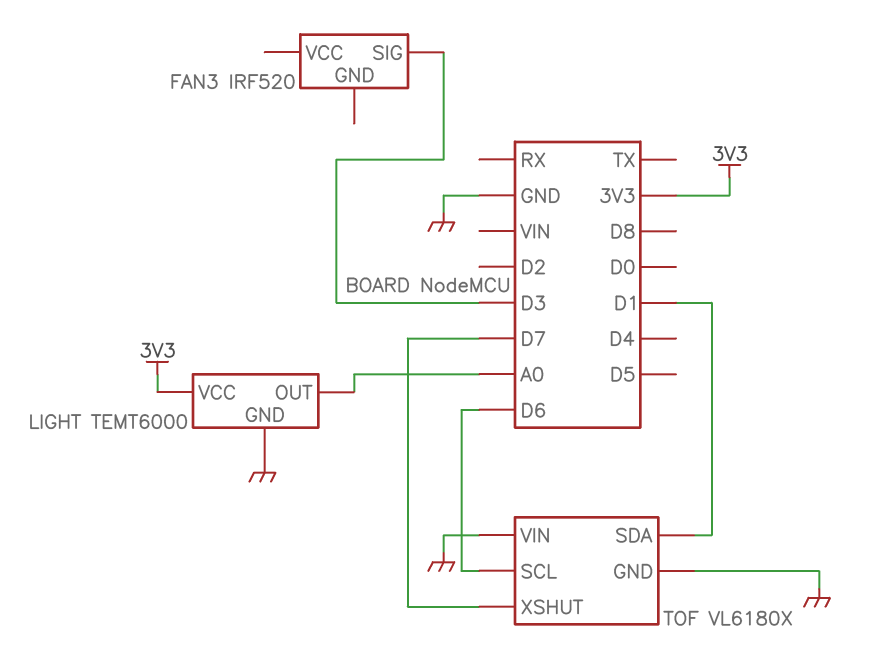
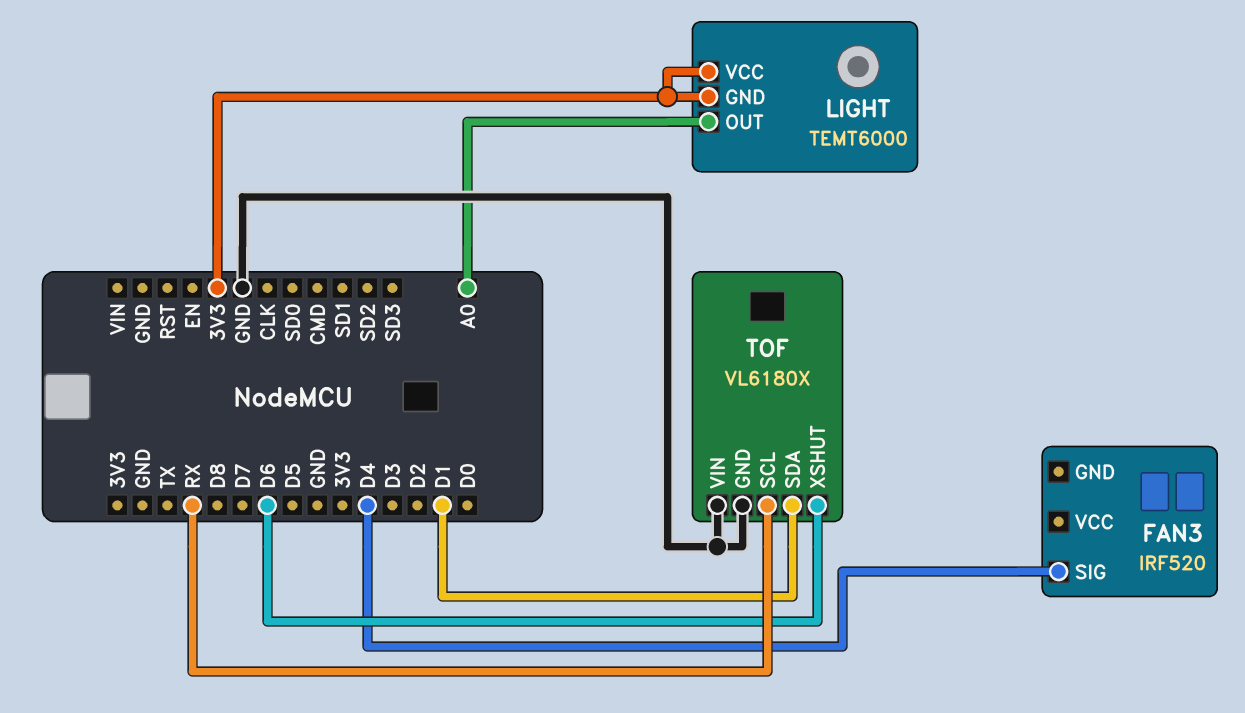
FAN3 pin SIG: D3 -> D4
LIGHT pin GND: GND -> 3V3
TOF pin SCL: D6 -> RX
TOF pin XSHUT: D7 -> D6

